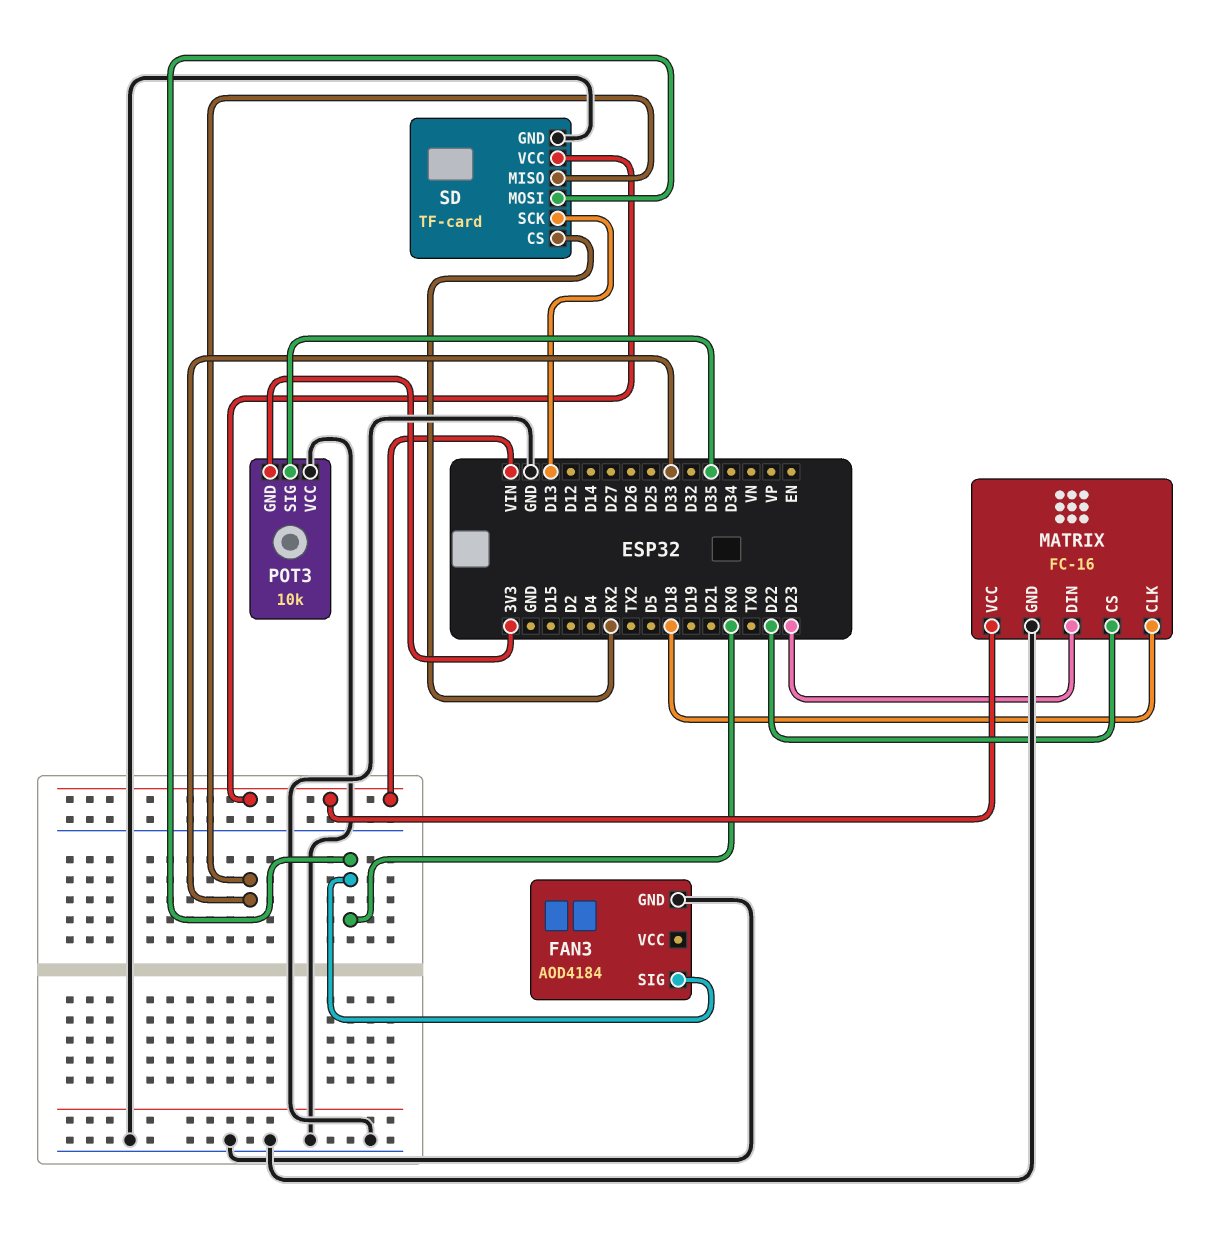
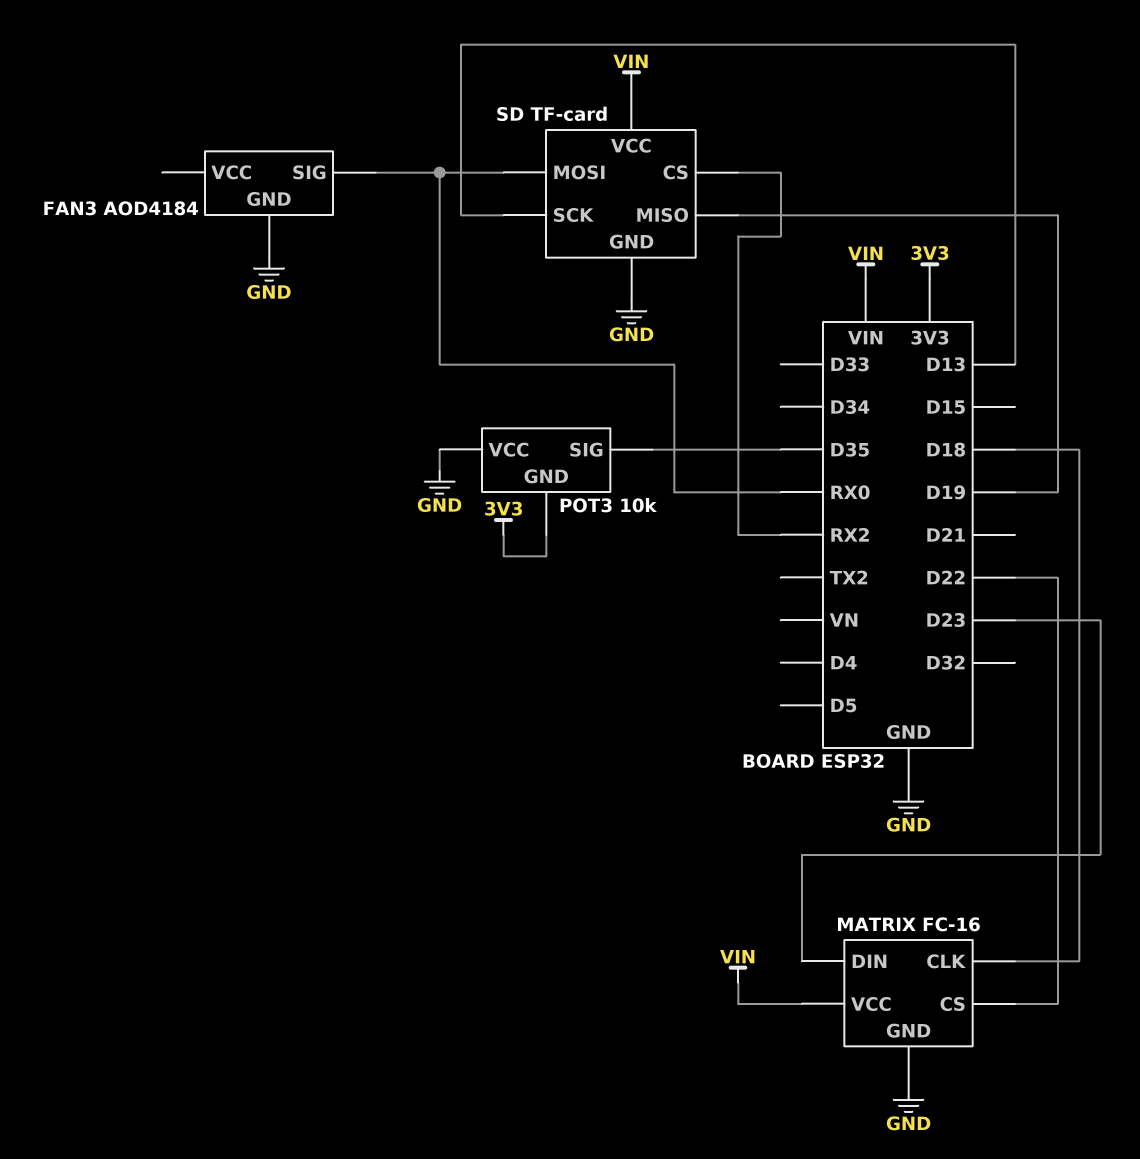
SD pin MISO: D33 -> D19

